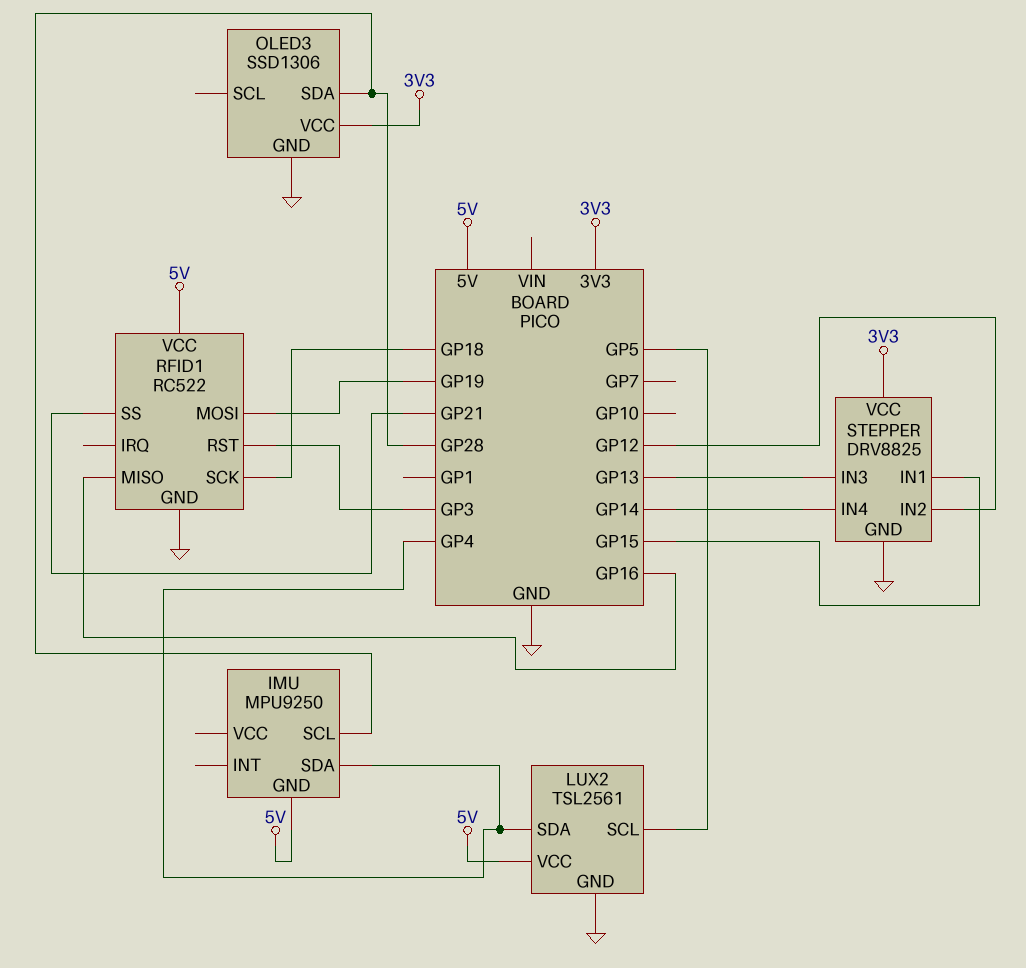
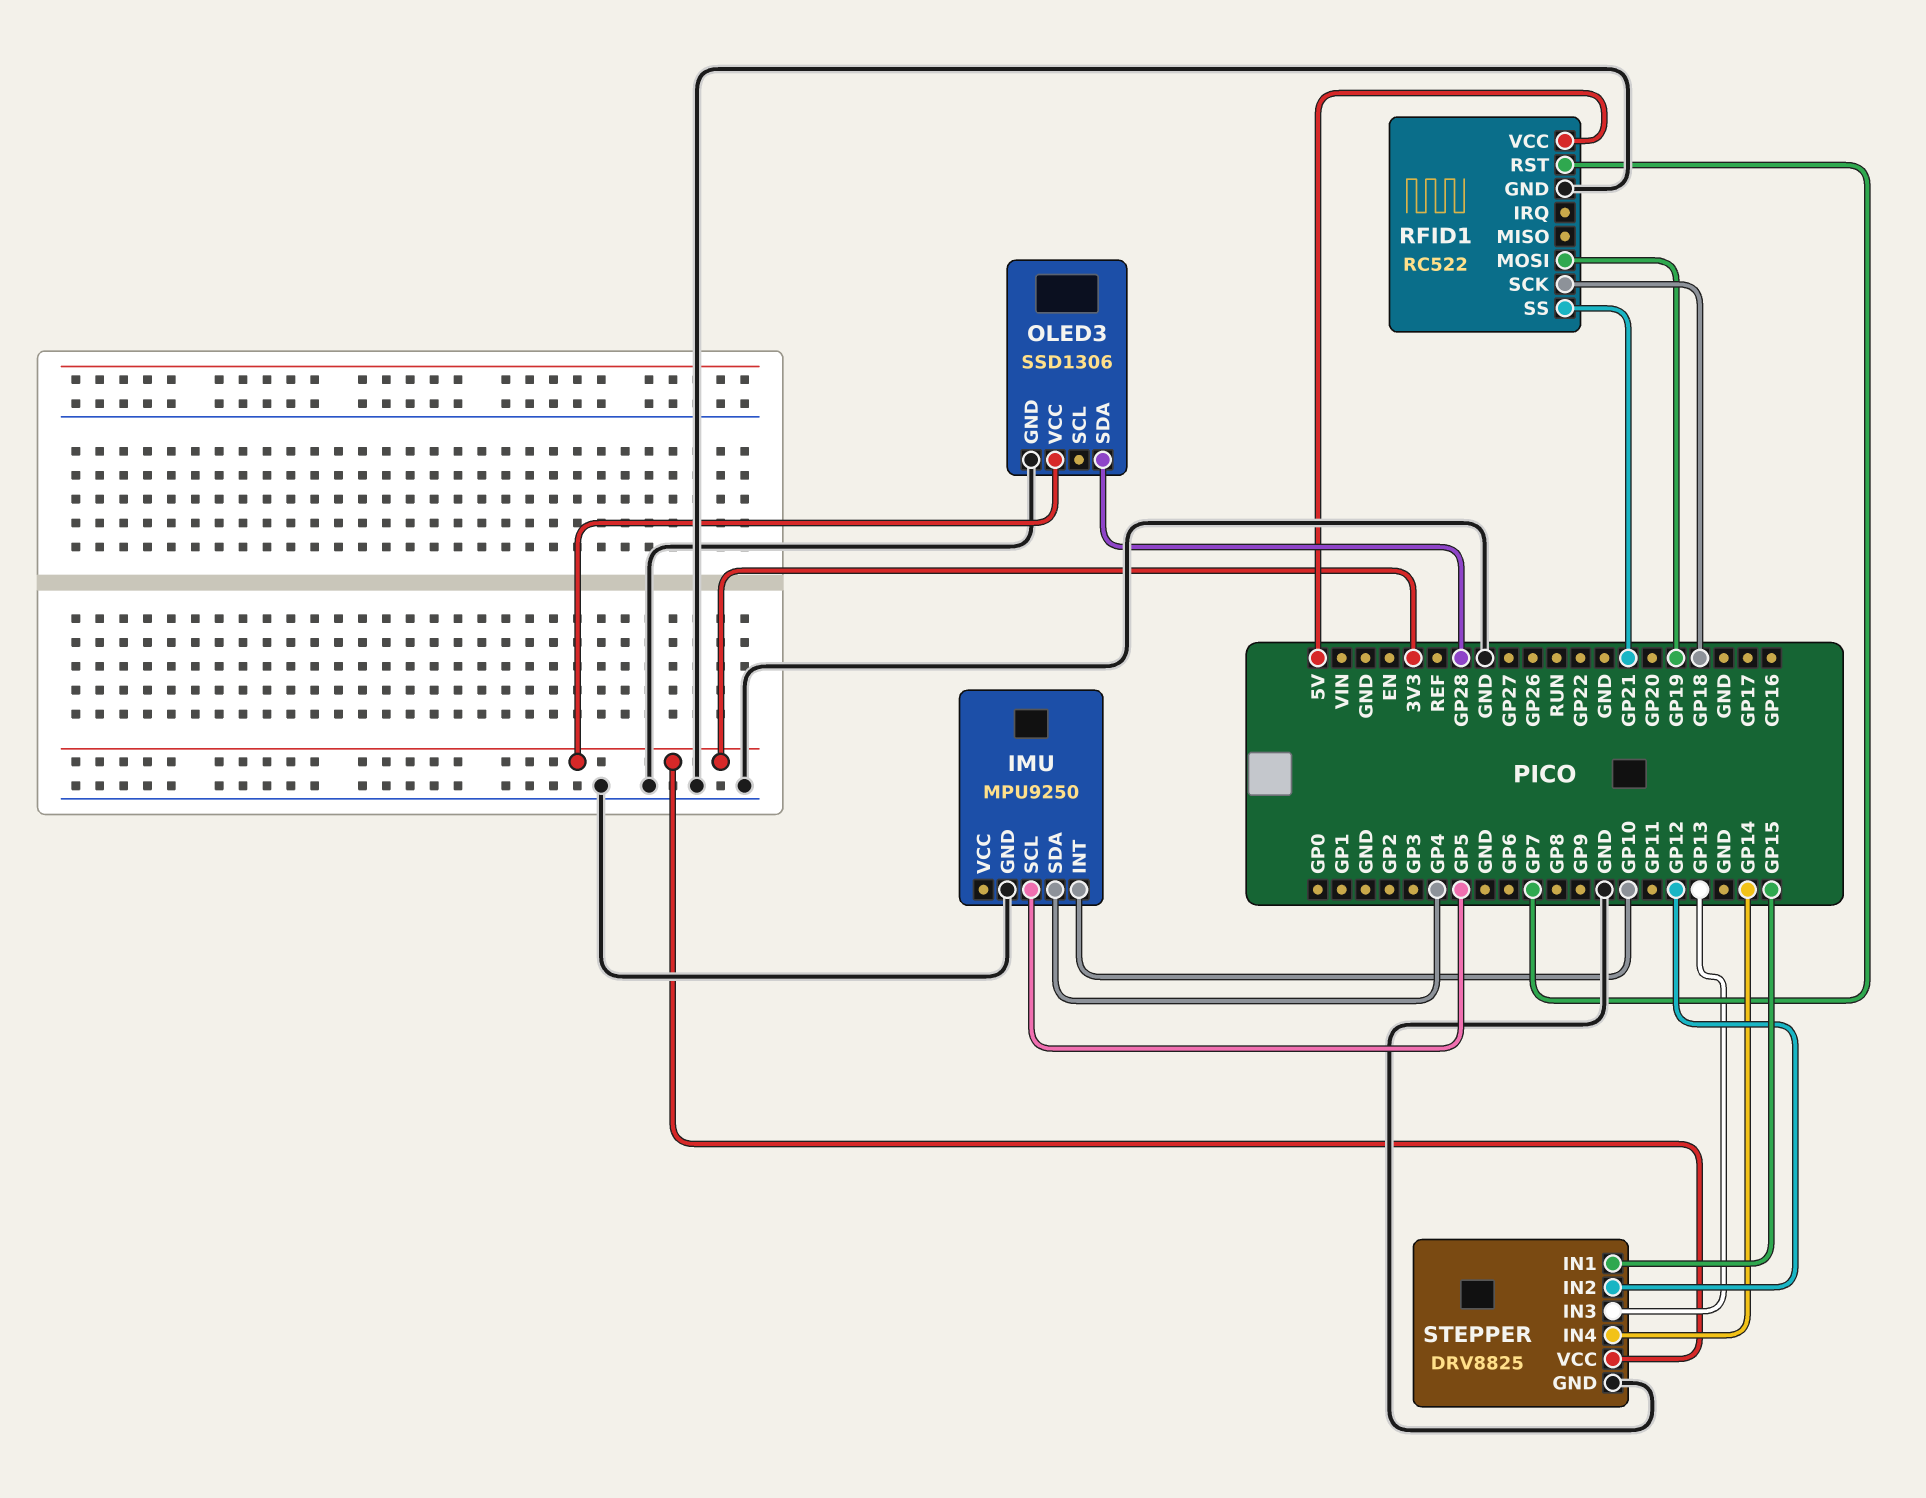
IMU pin GND: 5V -> GND
IMU pin INT: none -> GP10
IMU pin SCL: GP28 -> GP5
LUX2: TSL2561 -> none
LUX2 pin GND: GND -> none
LUX2 pin SCL: GP5 -> none
LUX2 pin SDA: GP4 -> none
LUX2 pin VCC: 5V -> none
RFID1 pin MISO: GP16 -> none
RFID1 pin RST: GP3 -> GP7

